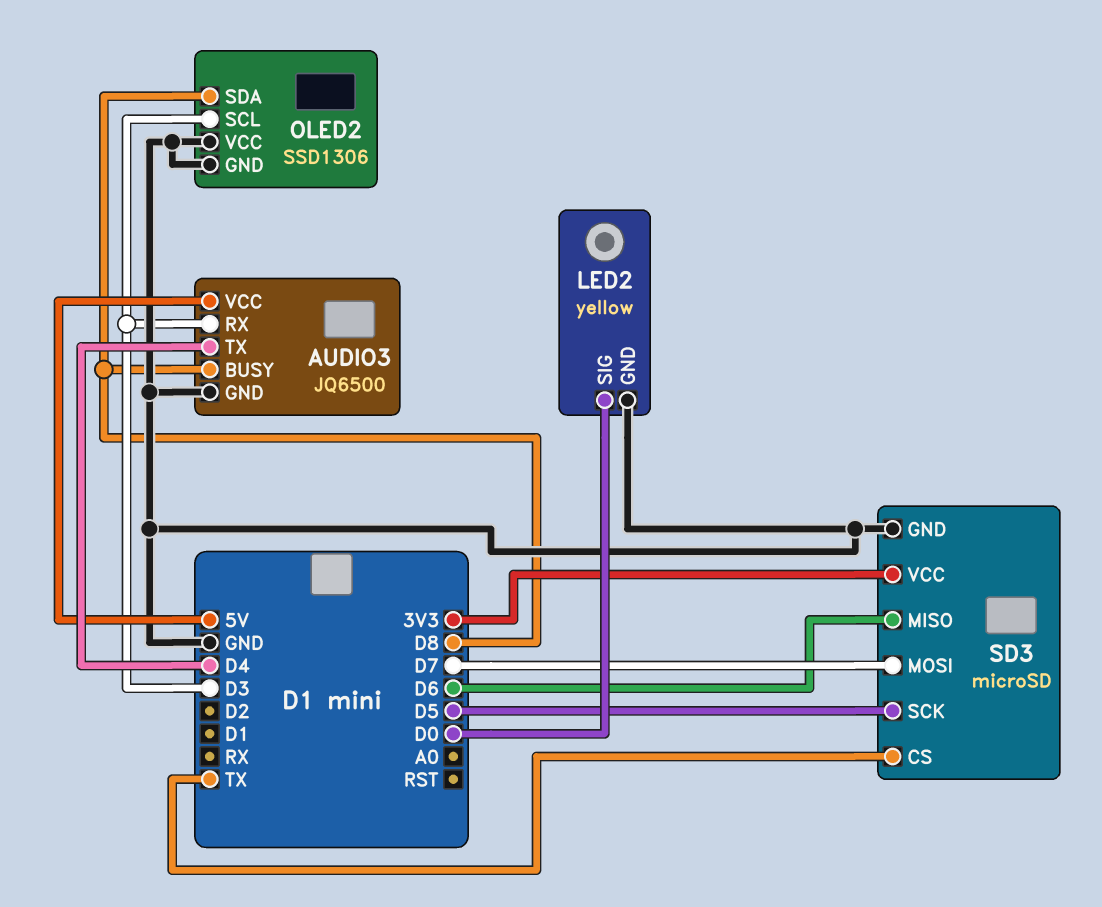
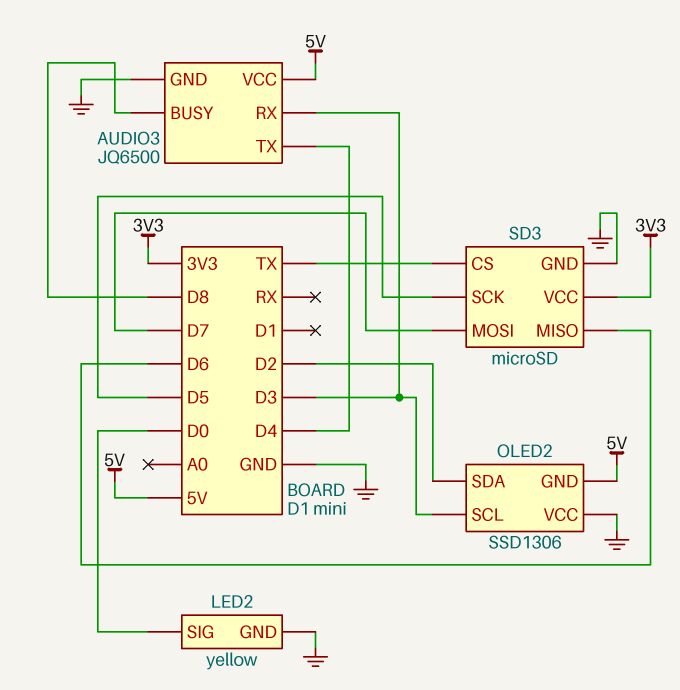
OLED2 pin GND: GND -> 5V
OLED2 pin SDA: D8 -> D2

